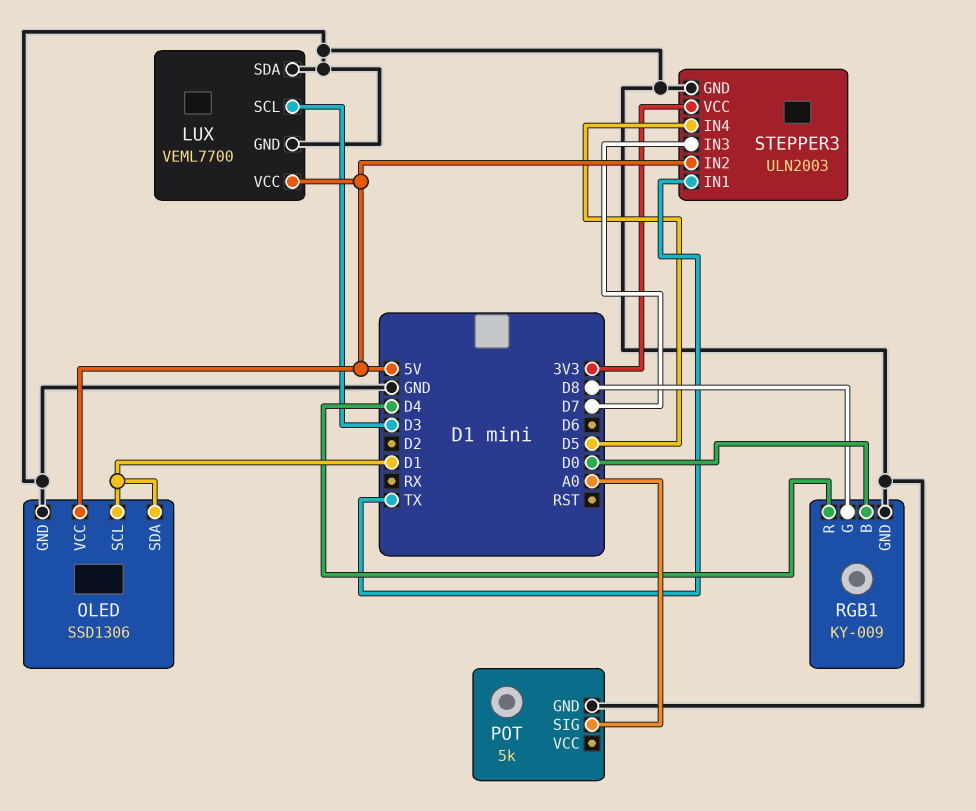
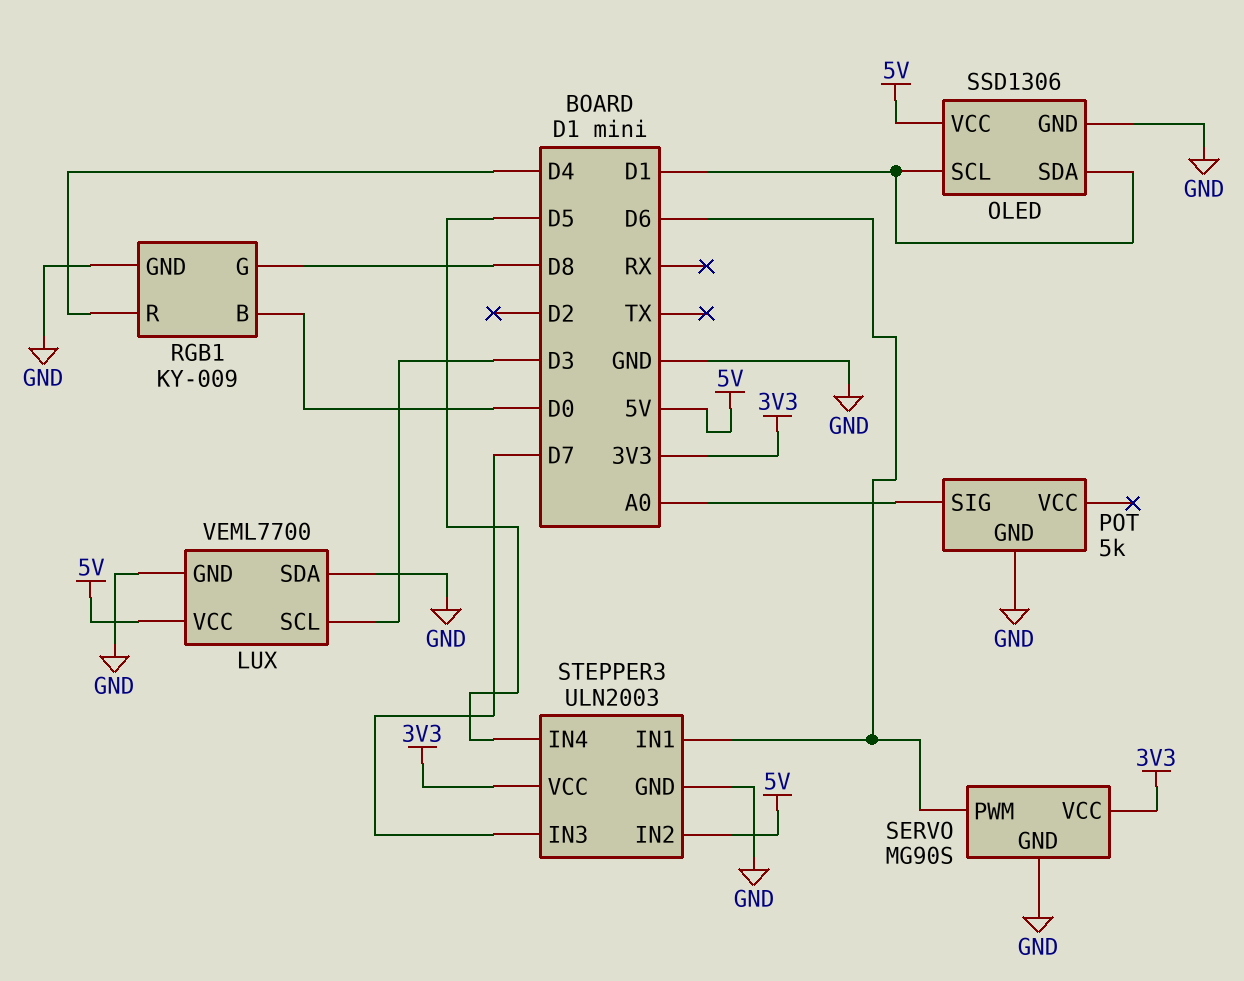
SERVO: none -> MG90S
SERVO pin GND: none -> GND
SERVO pin PWM: none -> D6
SERVO pin VCC: none -> 3V3
STEPPER3 pin IN1: TX -> D6

